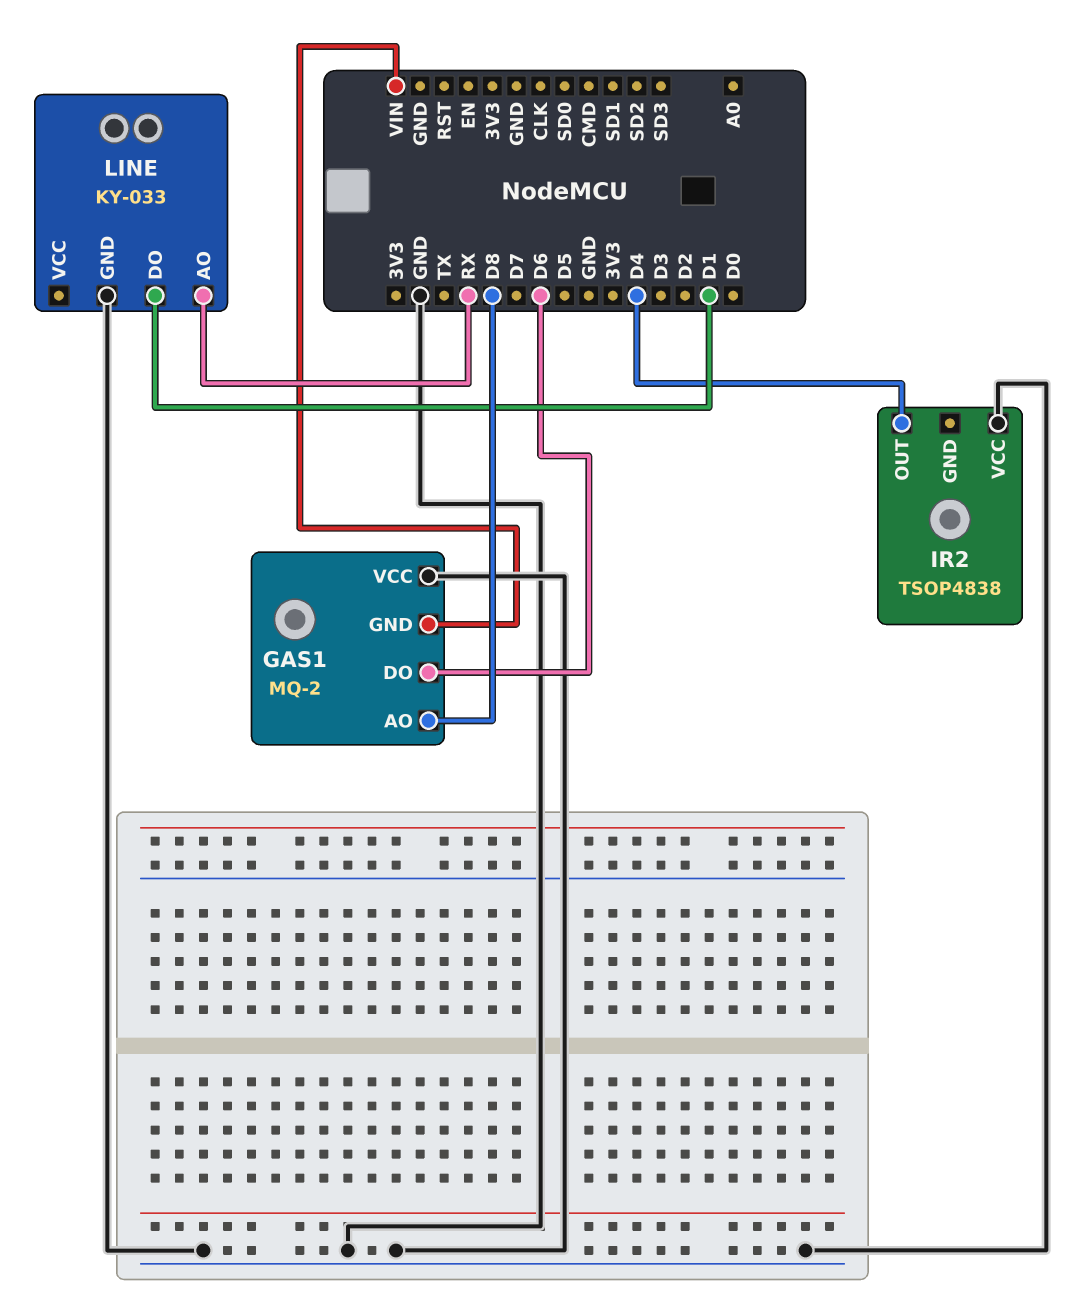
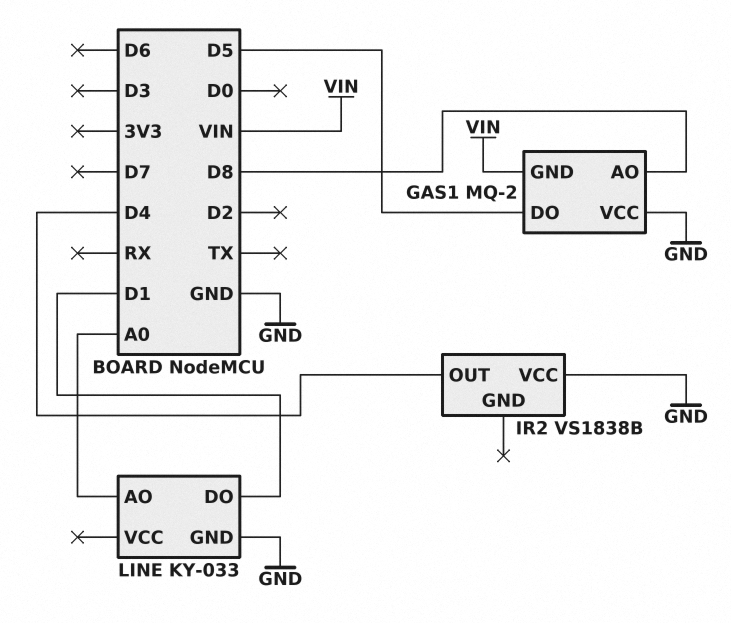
GAS1 pin DO: D6 -> D5
IR2: TSOP4838 -> VS1838B
LINE pin AO: RX -> A0

